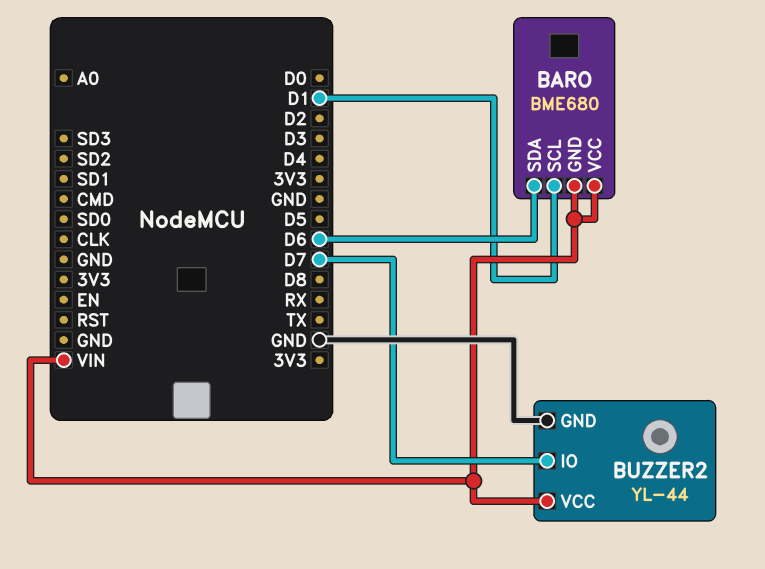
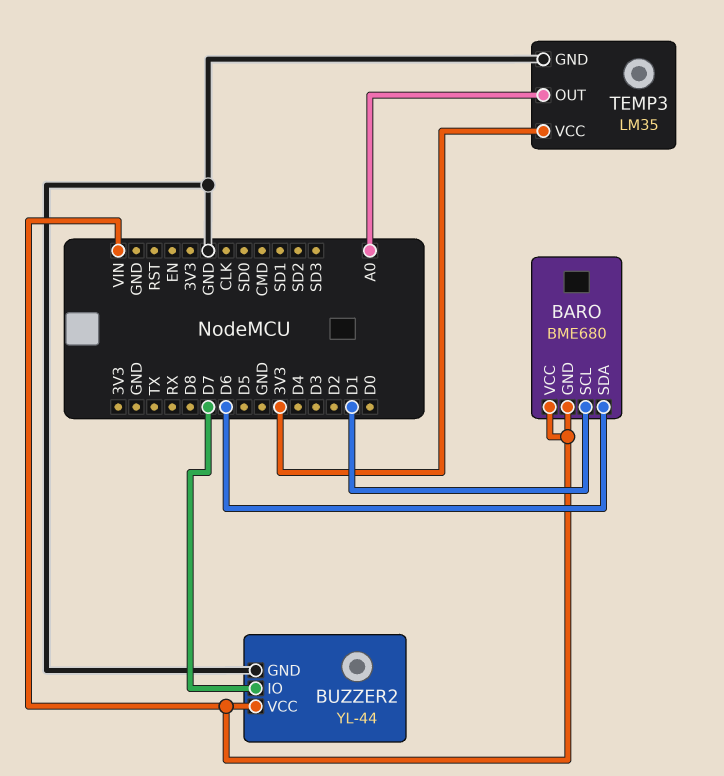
TEMP3: none -> LM35
TEMP3 pin GND: none -> GND
TEMP3 pin OUT: none -> A0
TEMP3 pin VCC: none -> 3V3

